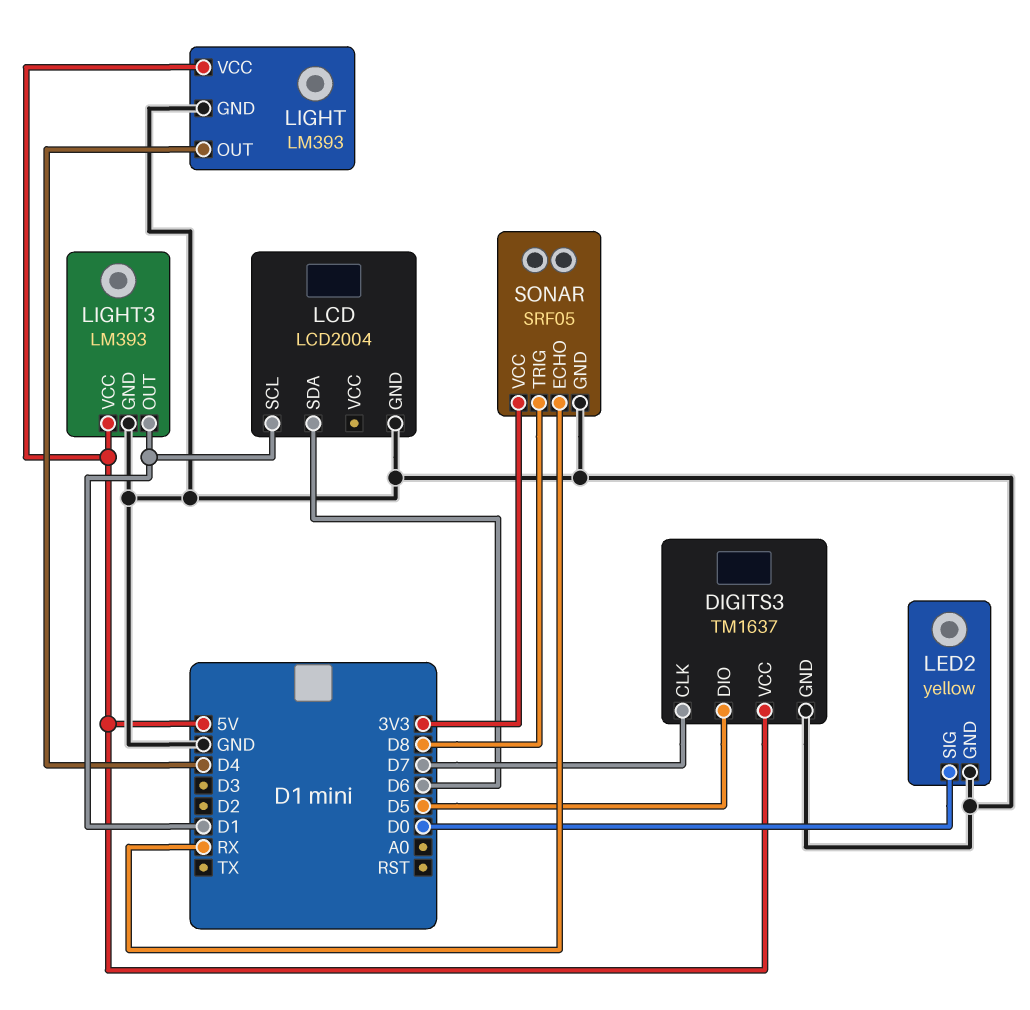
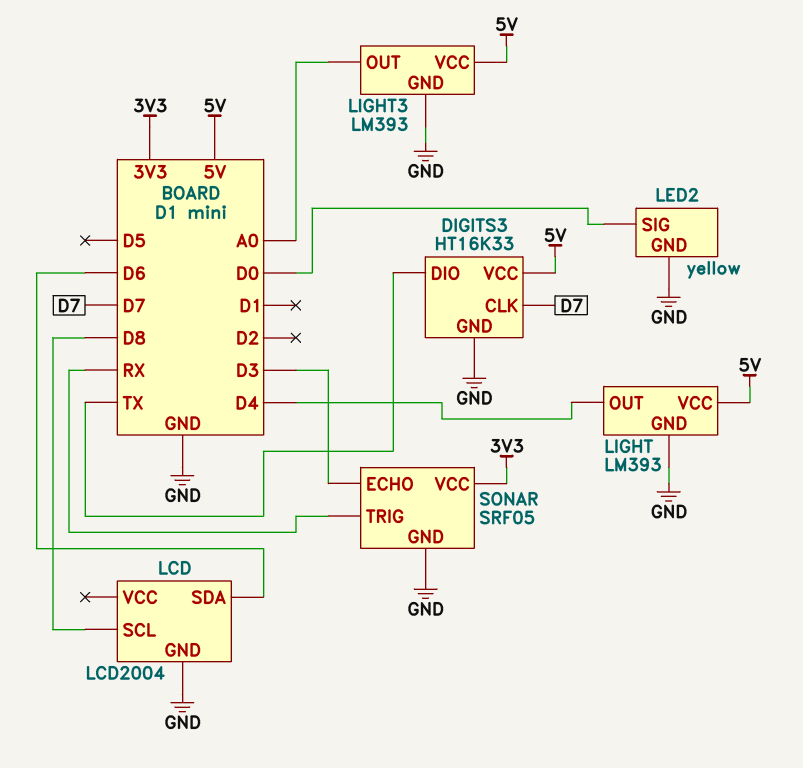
DIGITS3: TM1637 -> HT16K33
DIGITS3 pin DIO: D5 -> TX
LCD pin SCL: D1 -> D8
LIGHT3 pin OUT: D1 -> A0
SONAR pin ECHO: RX -> D3
SONAR pin TRIG: D8 -> RX

